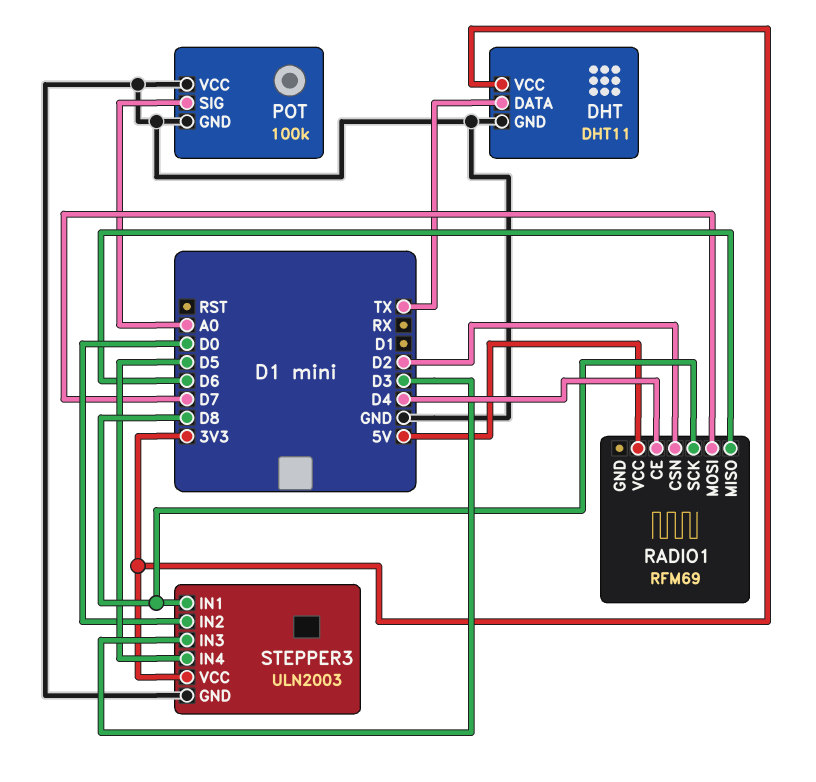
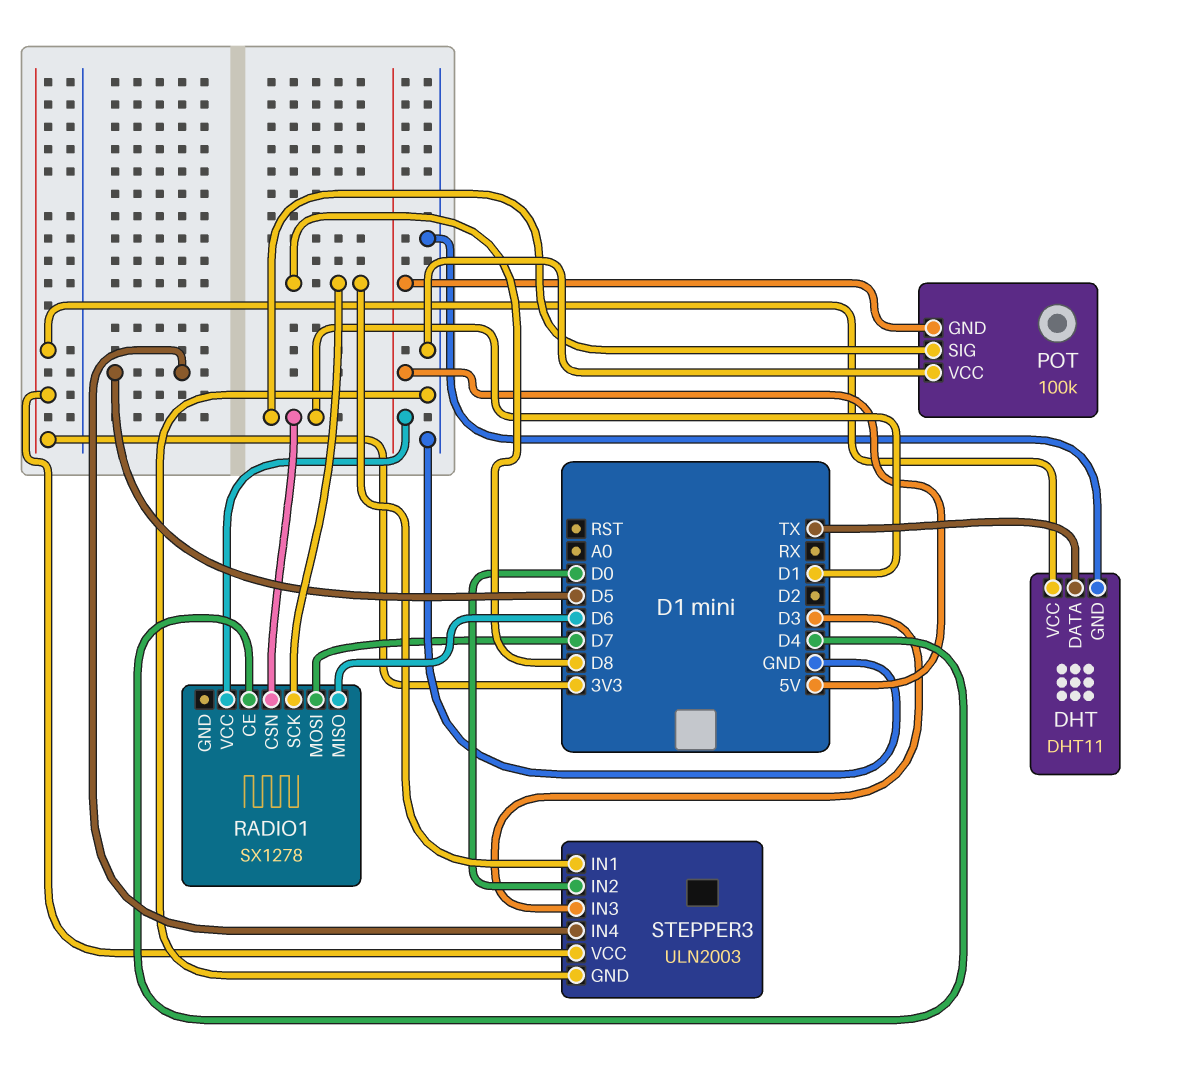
POT pin GND: GND -> 5V
POT pin SIG: A0 -> D1
RADIO1: RFM69 -> SX1278
RADIO1 pin CSN: D2 -> D1

